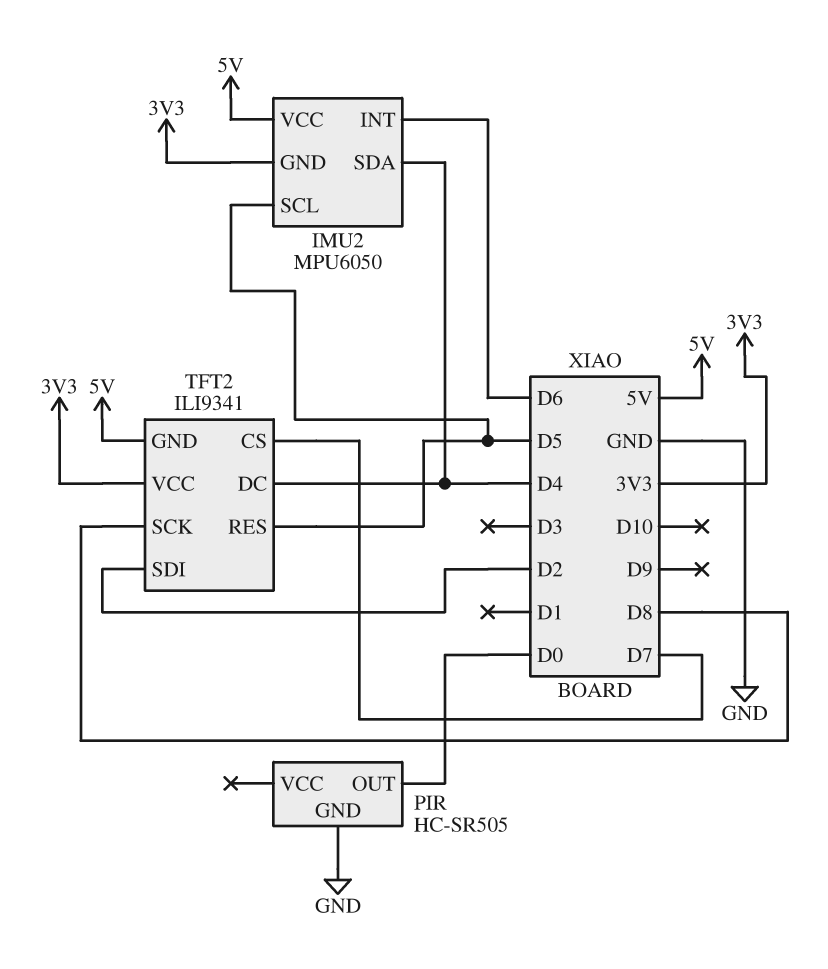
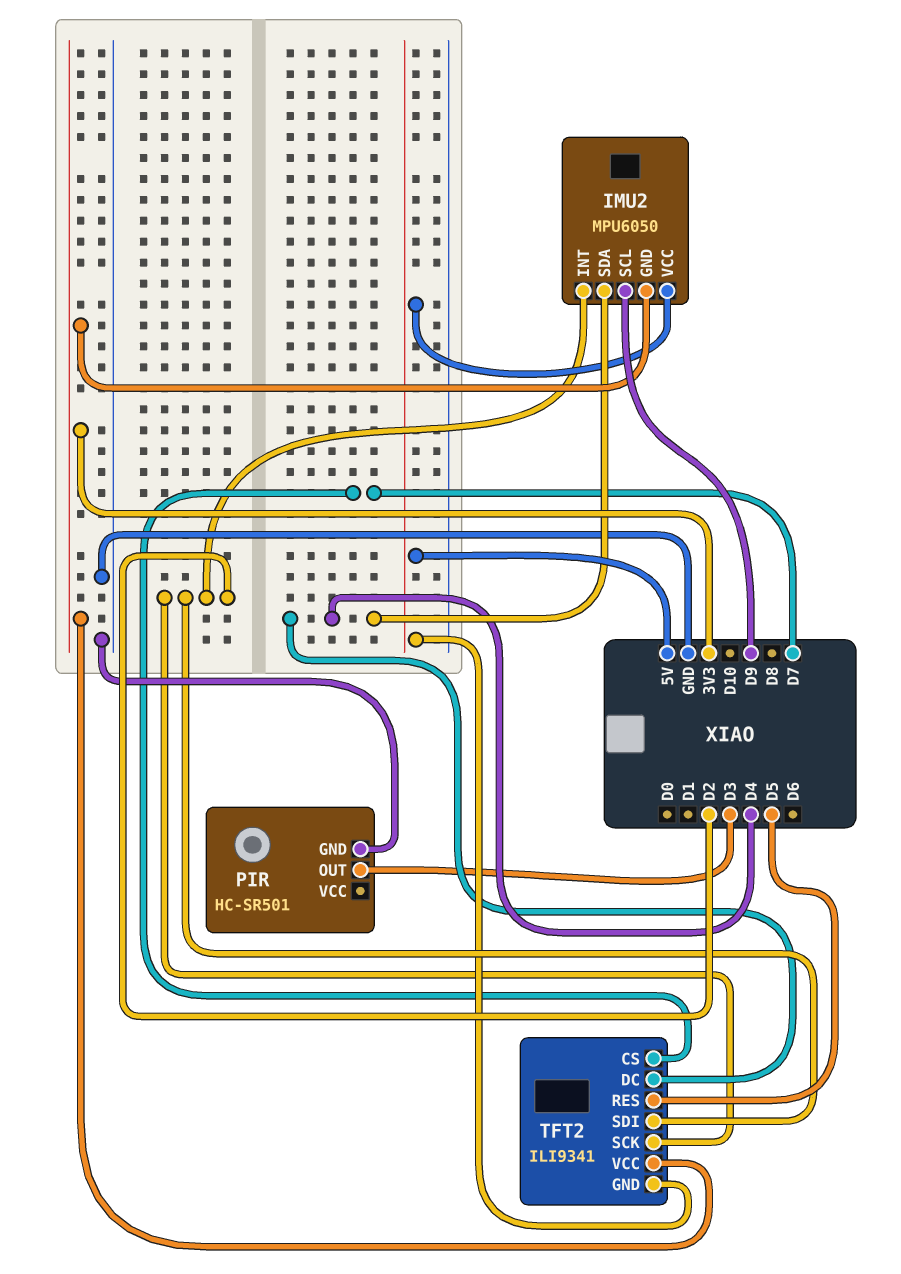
IMU2 pin INT: D6 -> D2
IMU2 pin SCL: D5 -> D9
PIR: HC-SR505 -> HC-SR501
PIR pin OUT: D0 -> D3
TFT2 pin SCK: D8 -> D2

